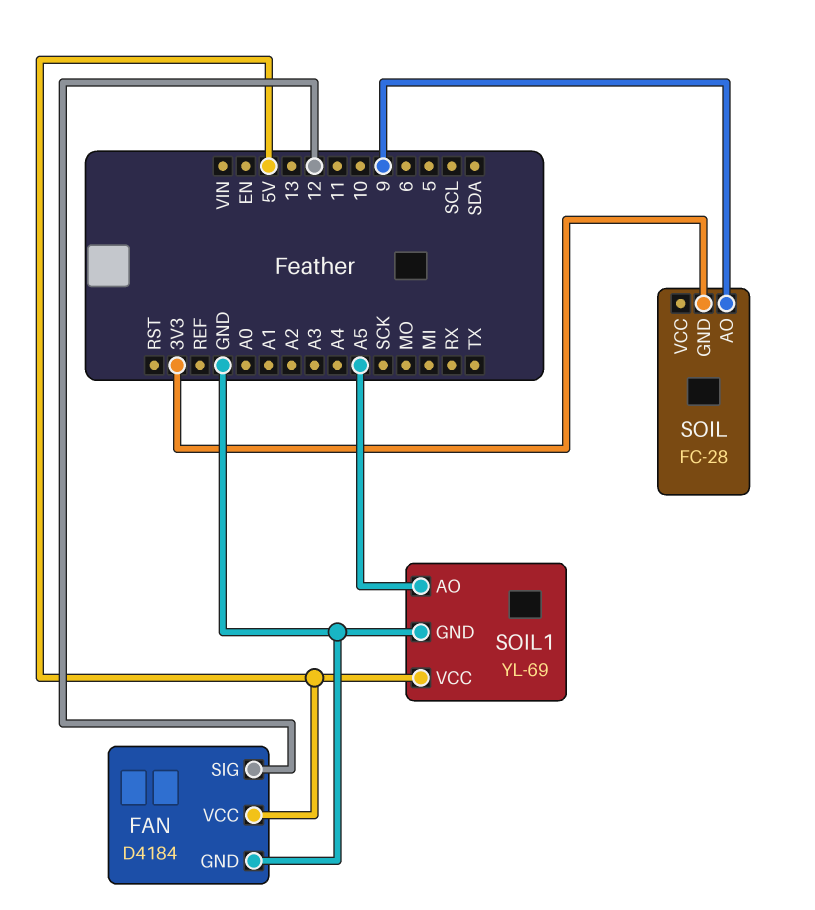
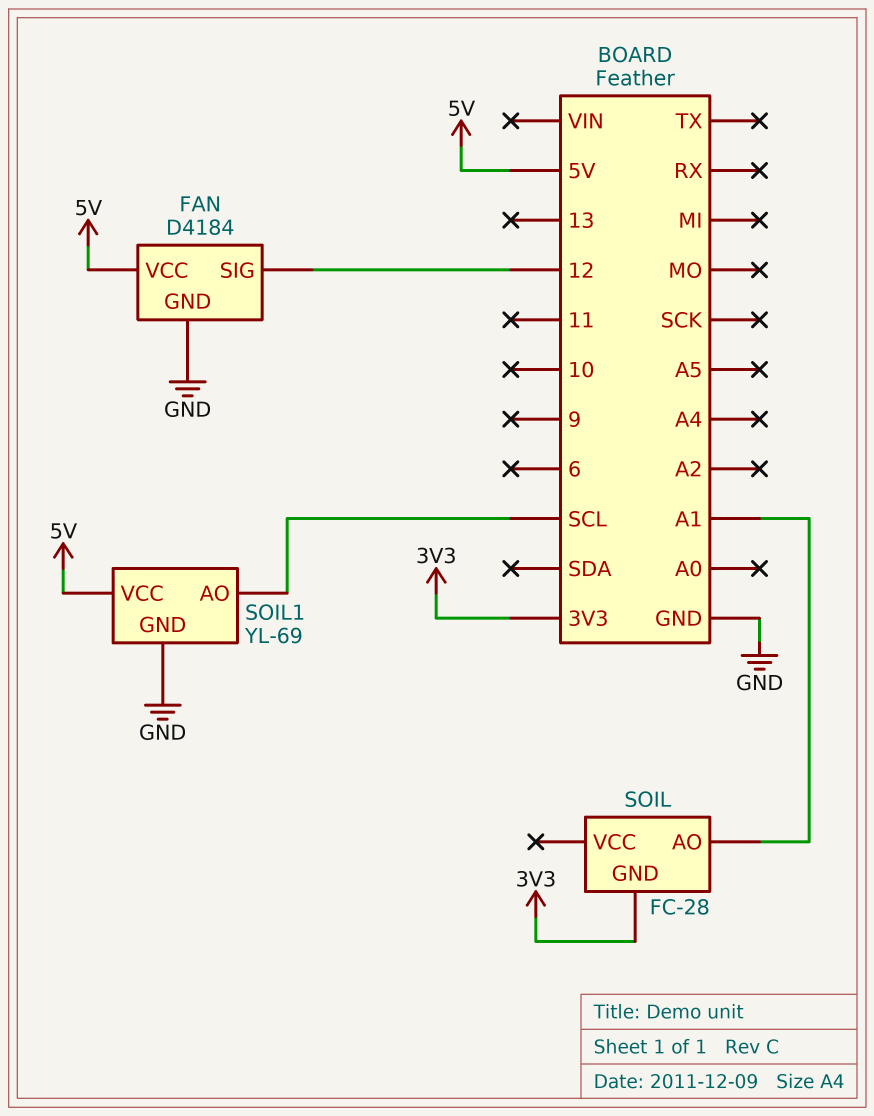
SOIL pin AO: 9 -> A1
SOIL1 pin AO: A5 -> SCL

